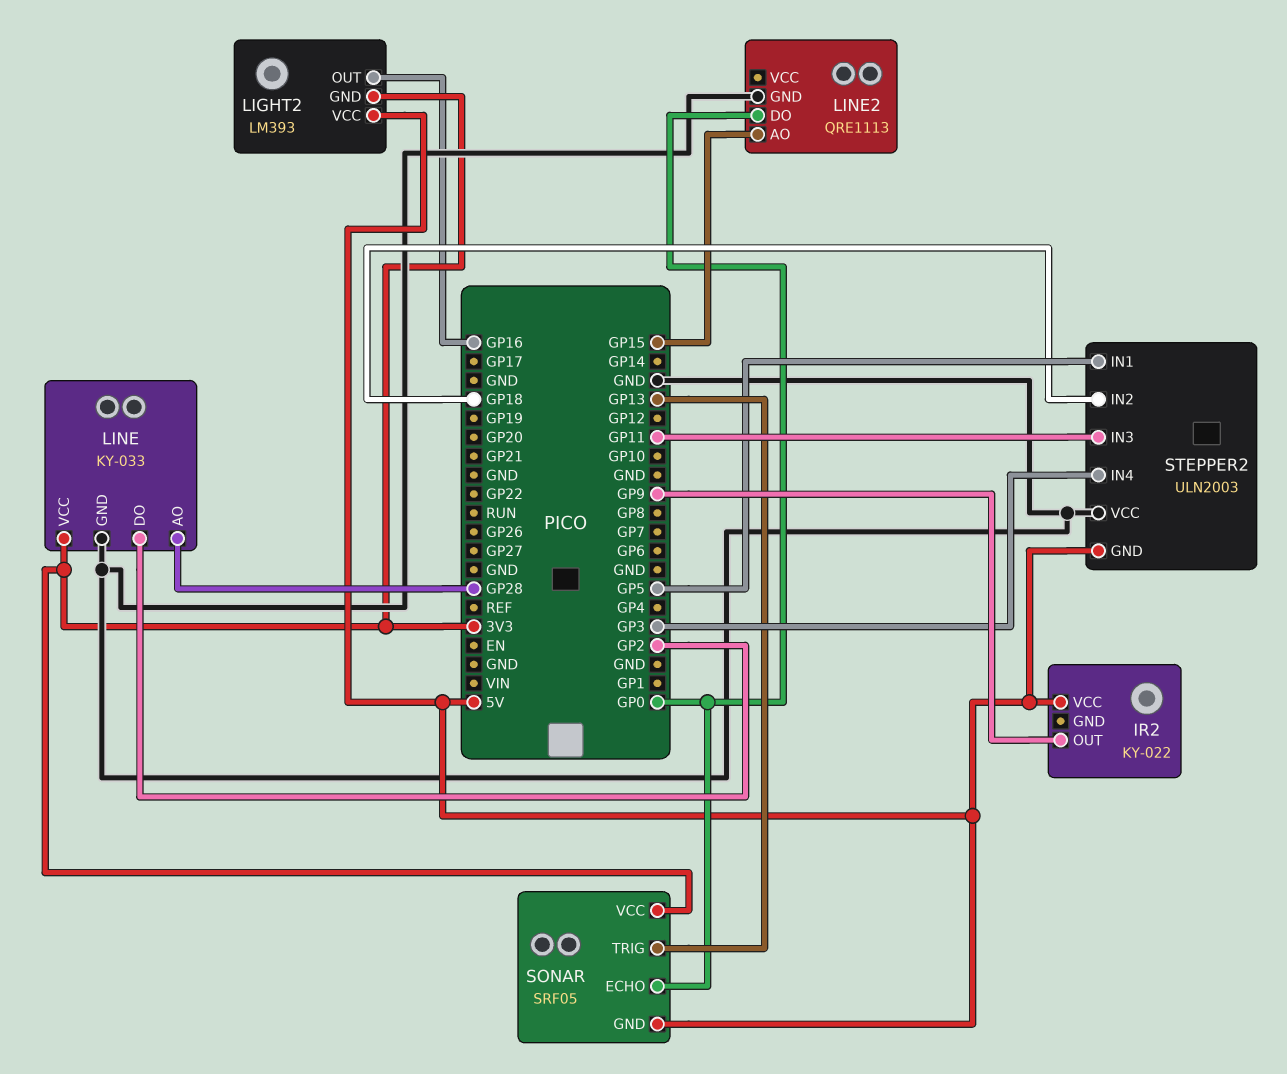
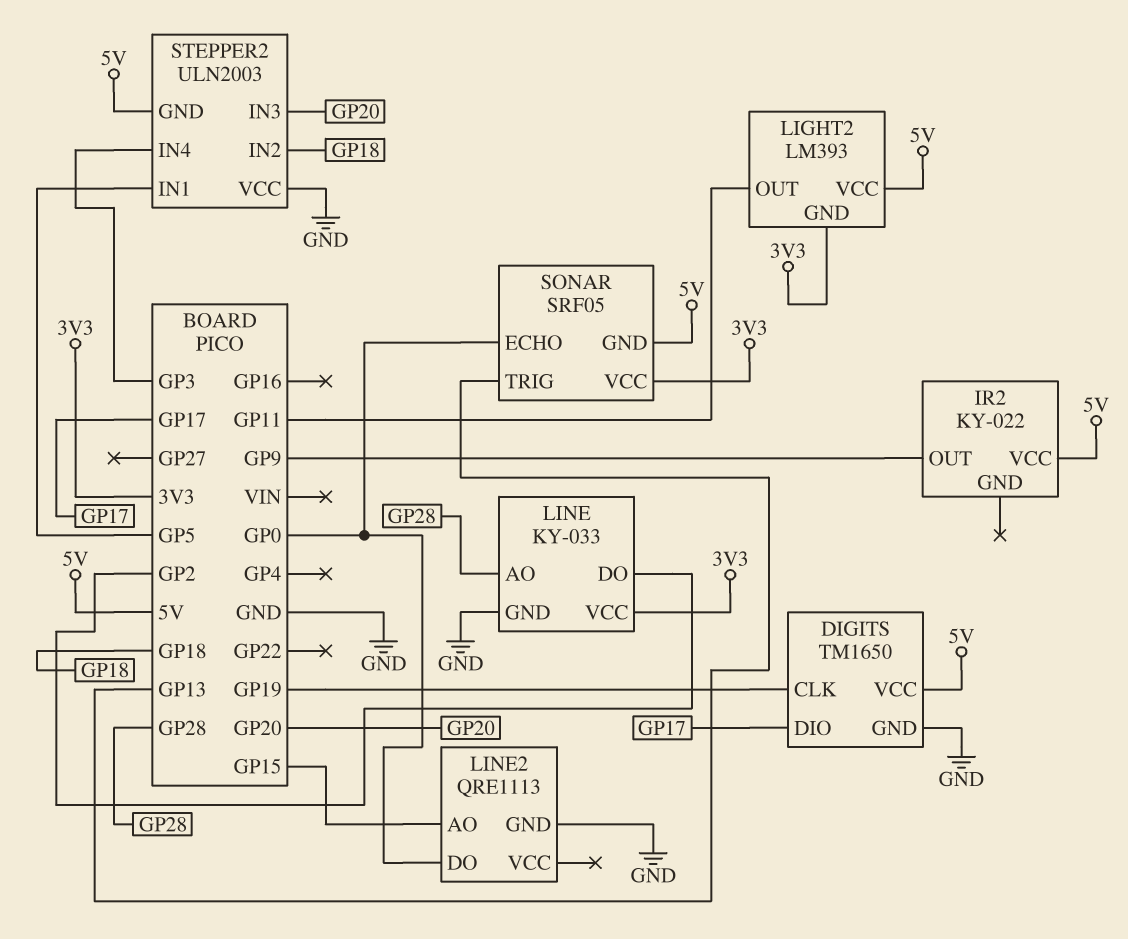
DIGITS: none -> TM1650
DIGITS pin CLK: none -> GP19
DIGITS pin DIO: none -> GP17
DIGITS pin GND: none -> GND
DIGITS pin VCC: none -> 5V
LIGHT2 pin OUT: GP16 -> GP11
STEPPER2 pin IN3: GP11 -> GP20

